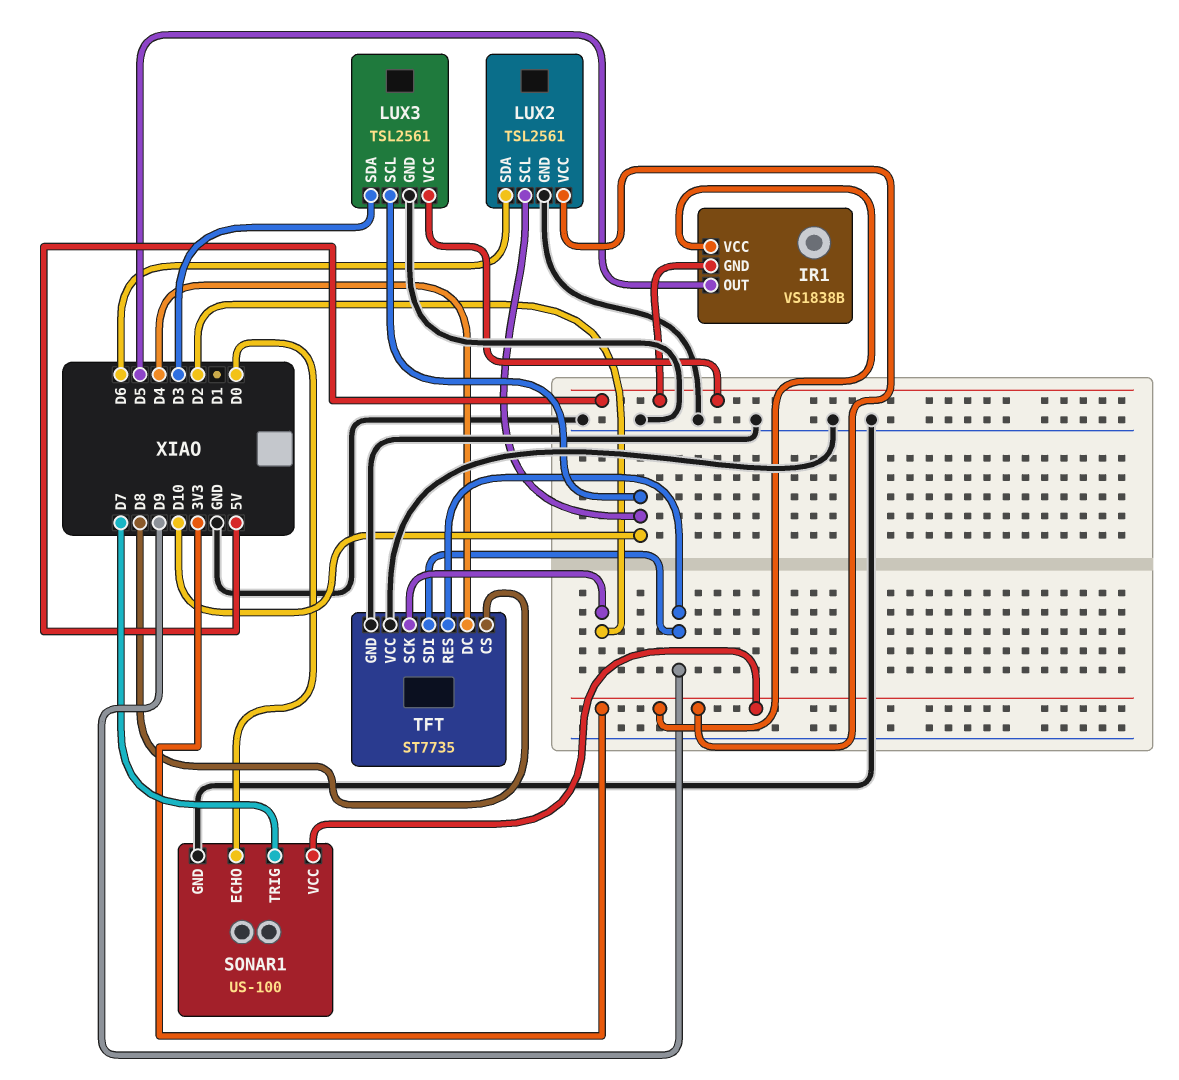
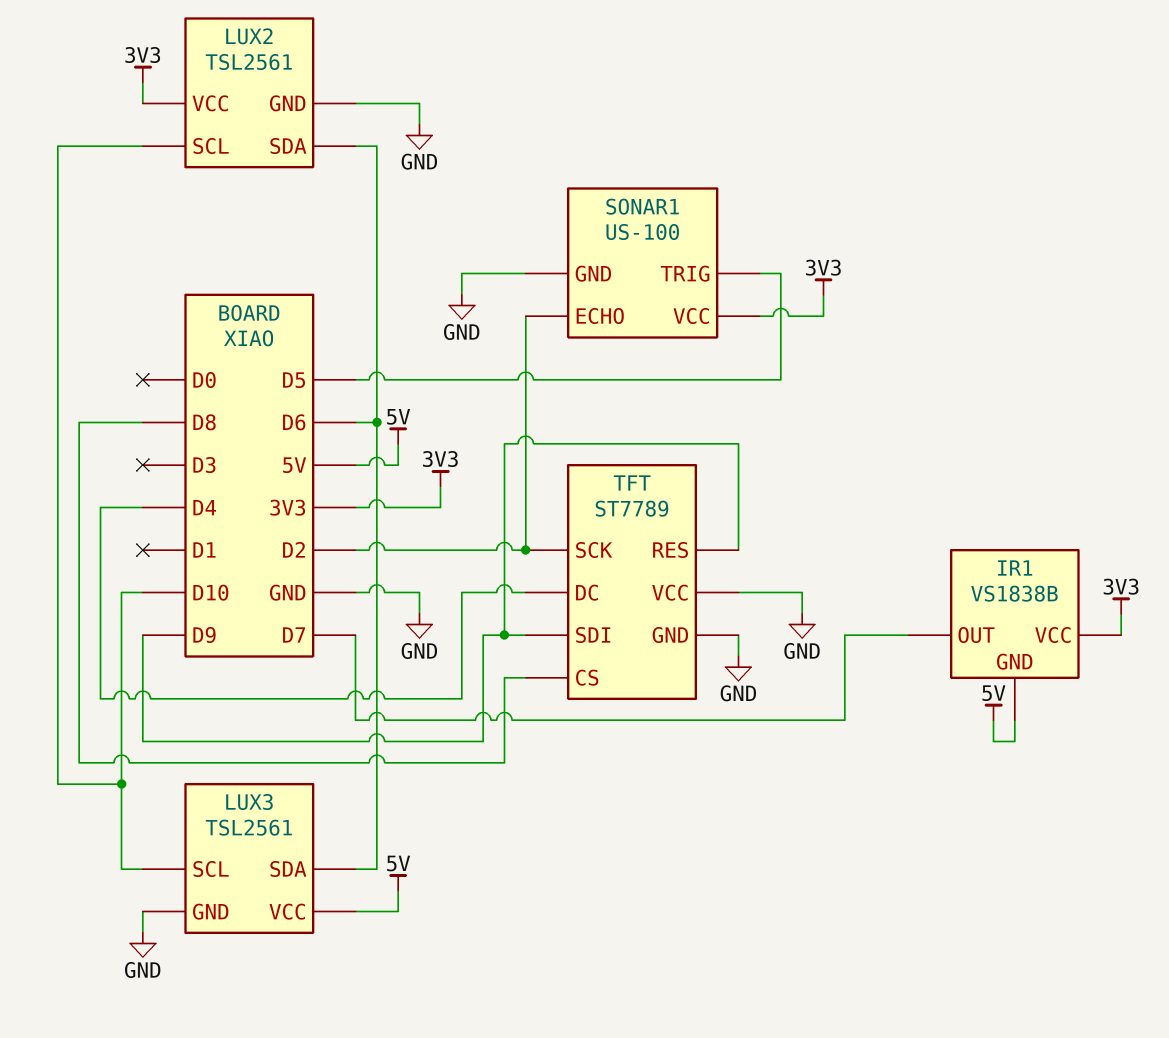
IR1 pin OUT: D5 -> D7
LUX3 pin SDA: D3 -> D6
SONAR1 pin ECHO: D0 -> D2
SONAR1 pin TRIG: D7 -> D5
TFT: ST7735 -> ST7789

